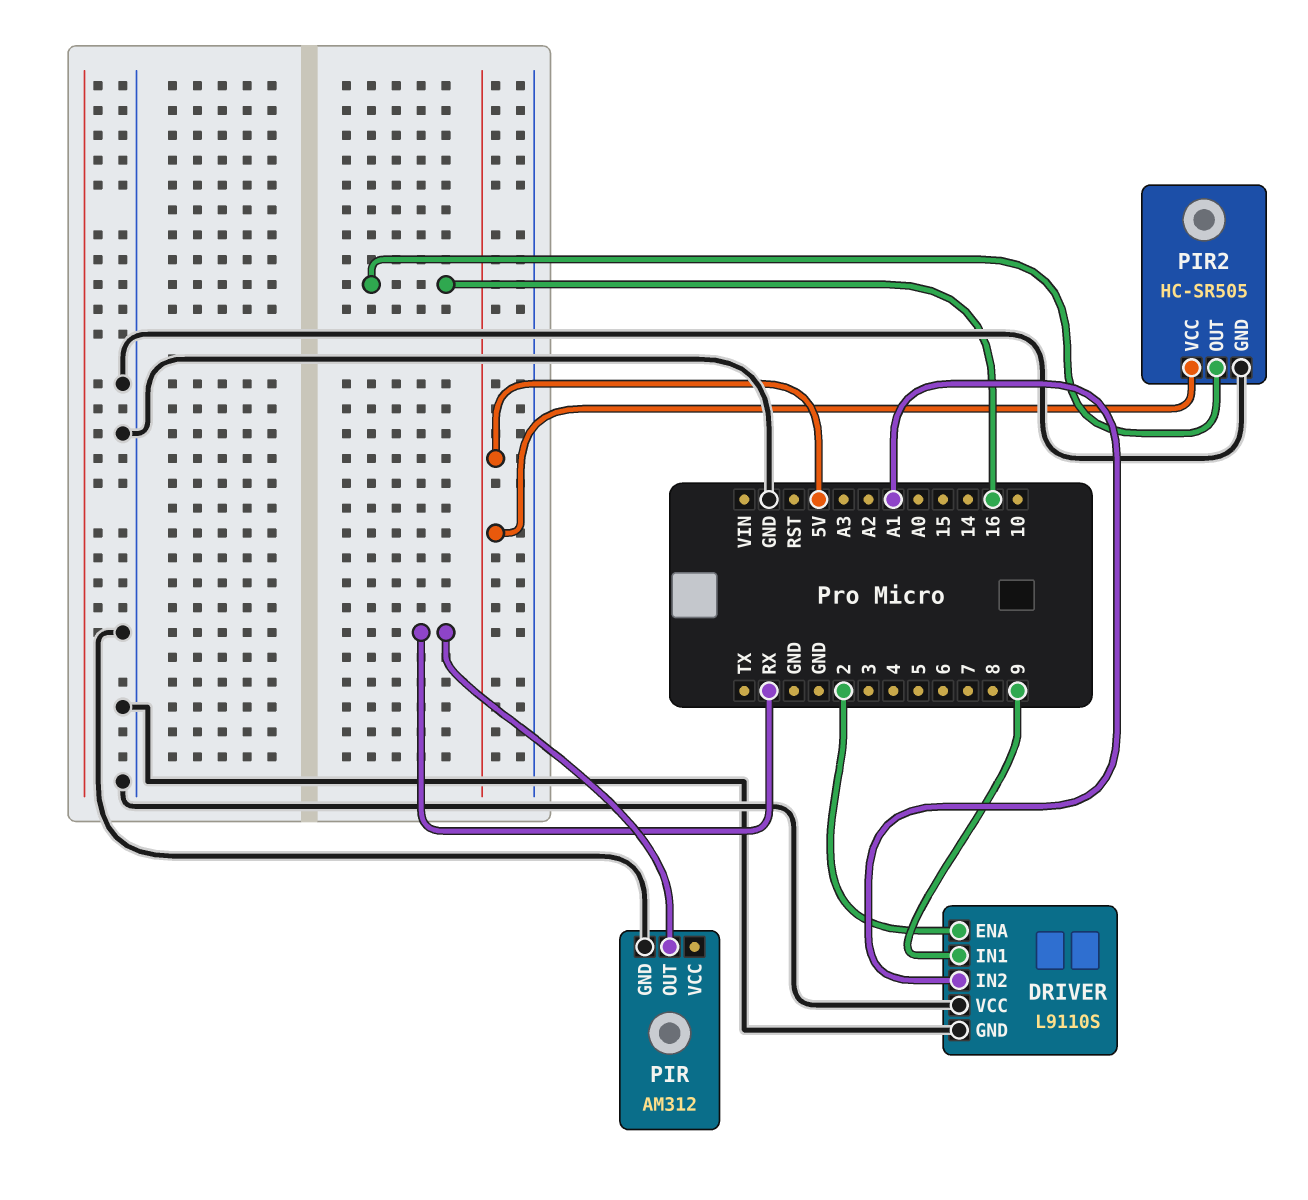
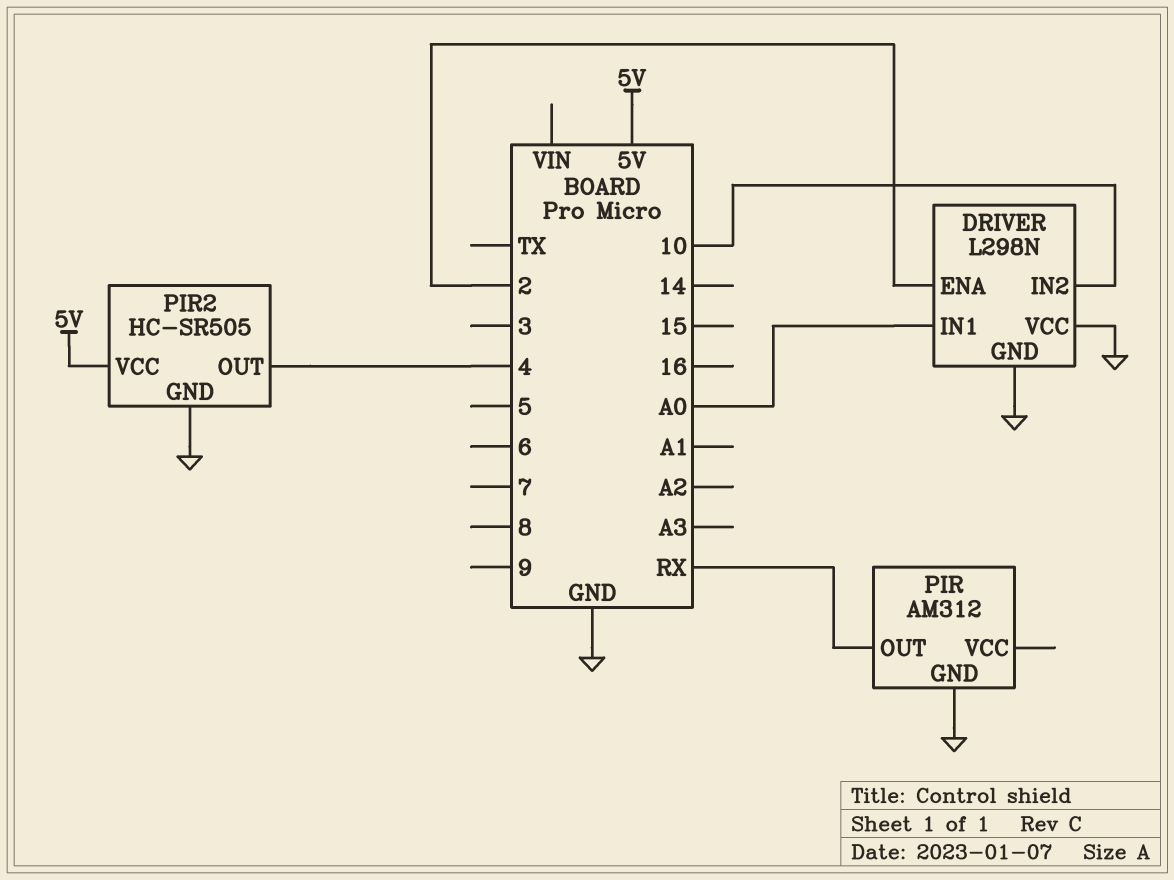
DRIVER: L9110S -> L298N
DRIVER pin IN1: 9 -> A0
DRIVER pin IN2: A1 -> 10
PIR2 pin OUT: 16 -> 4

